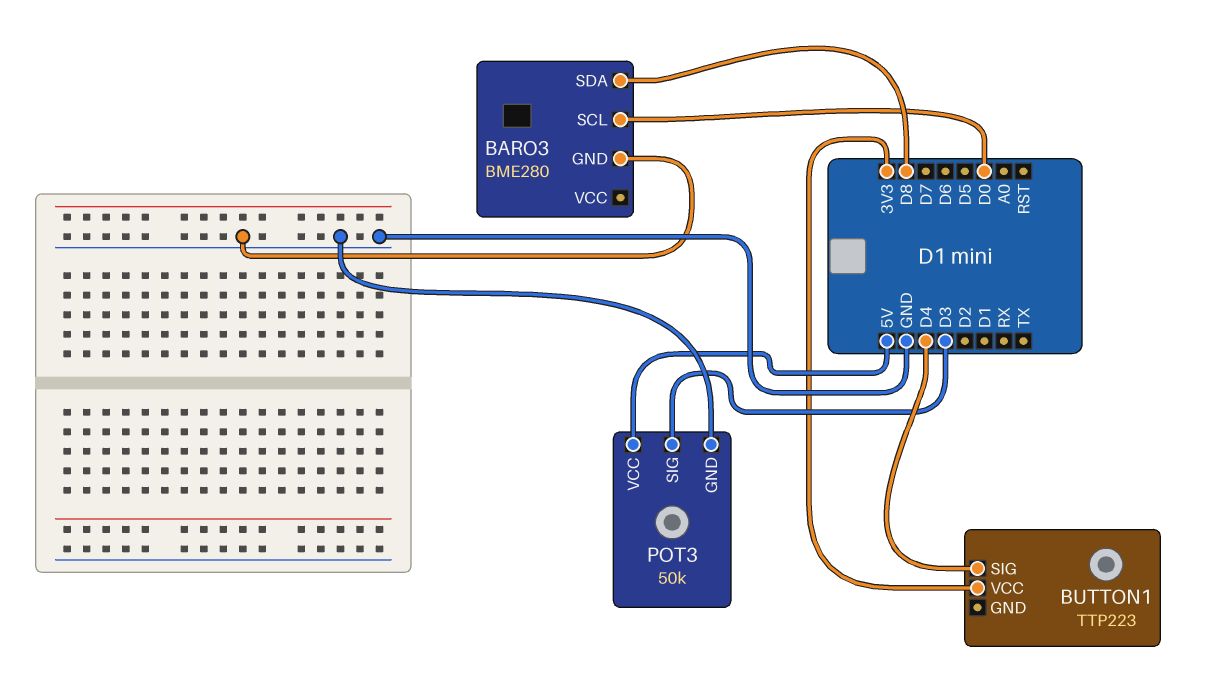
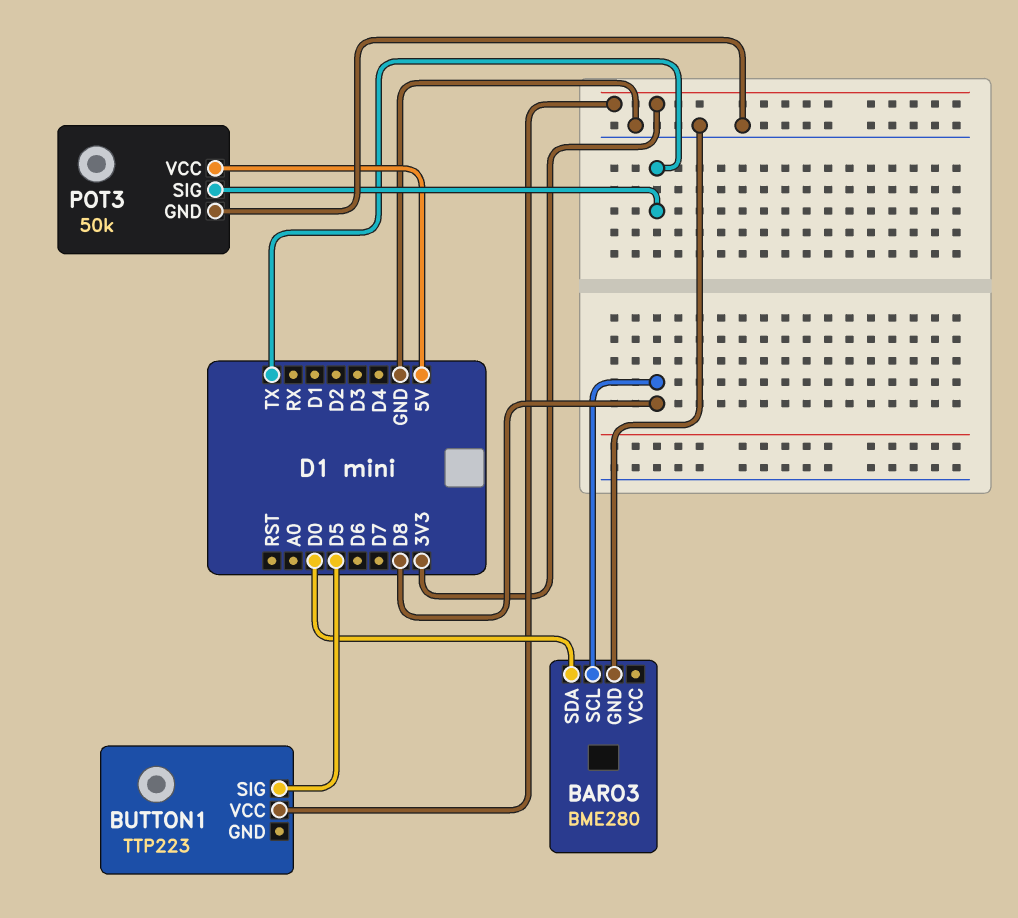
BARO3 pin SCL: D0 -> D8
BARO3 pin SDA: D8 -> D0
BUTTON1 pin SIG: D4 -> D5
POT3 pin SIG: D3 -> TX

